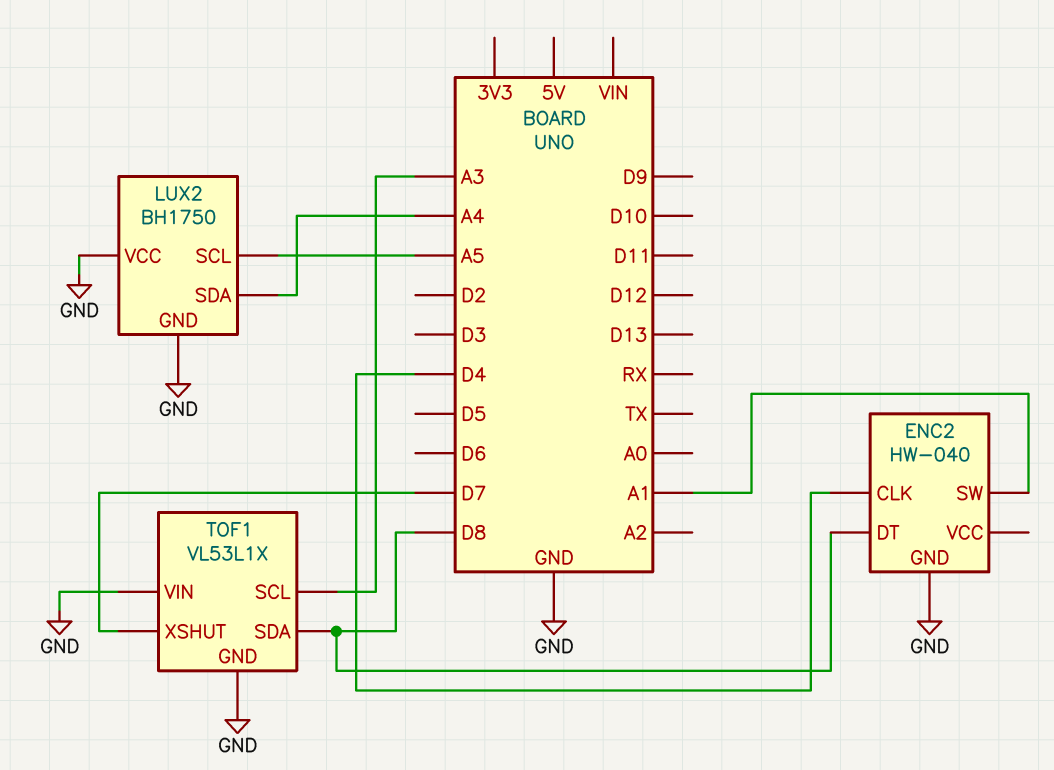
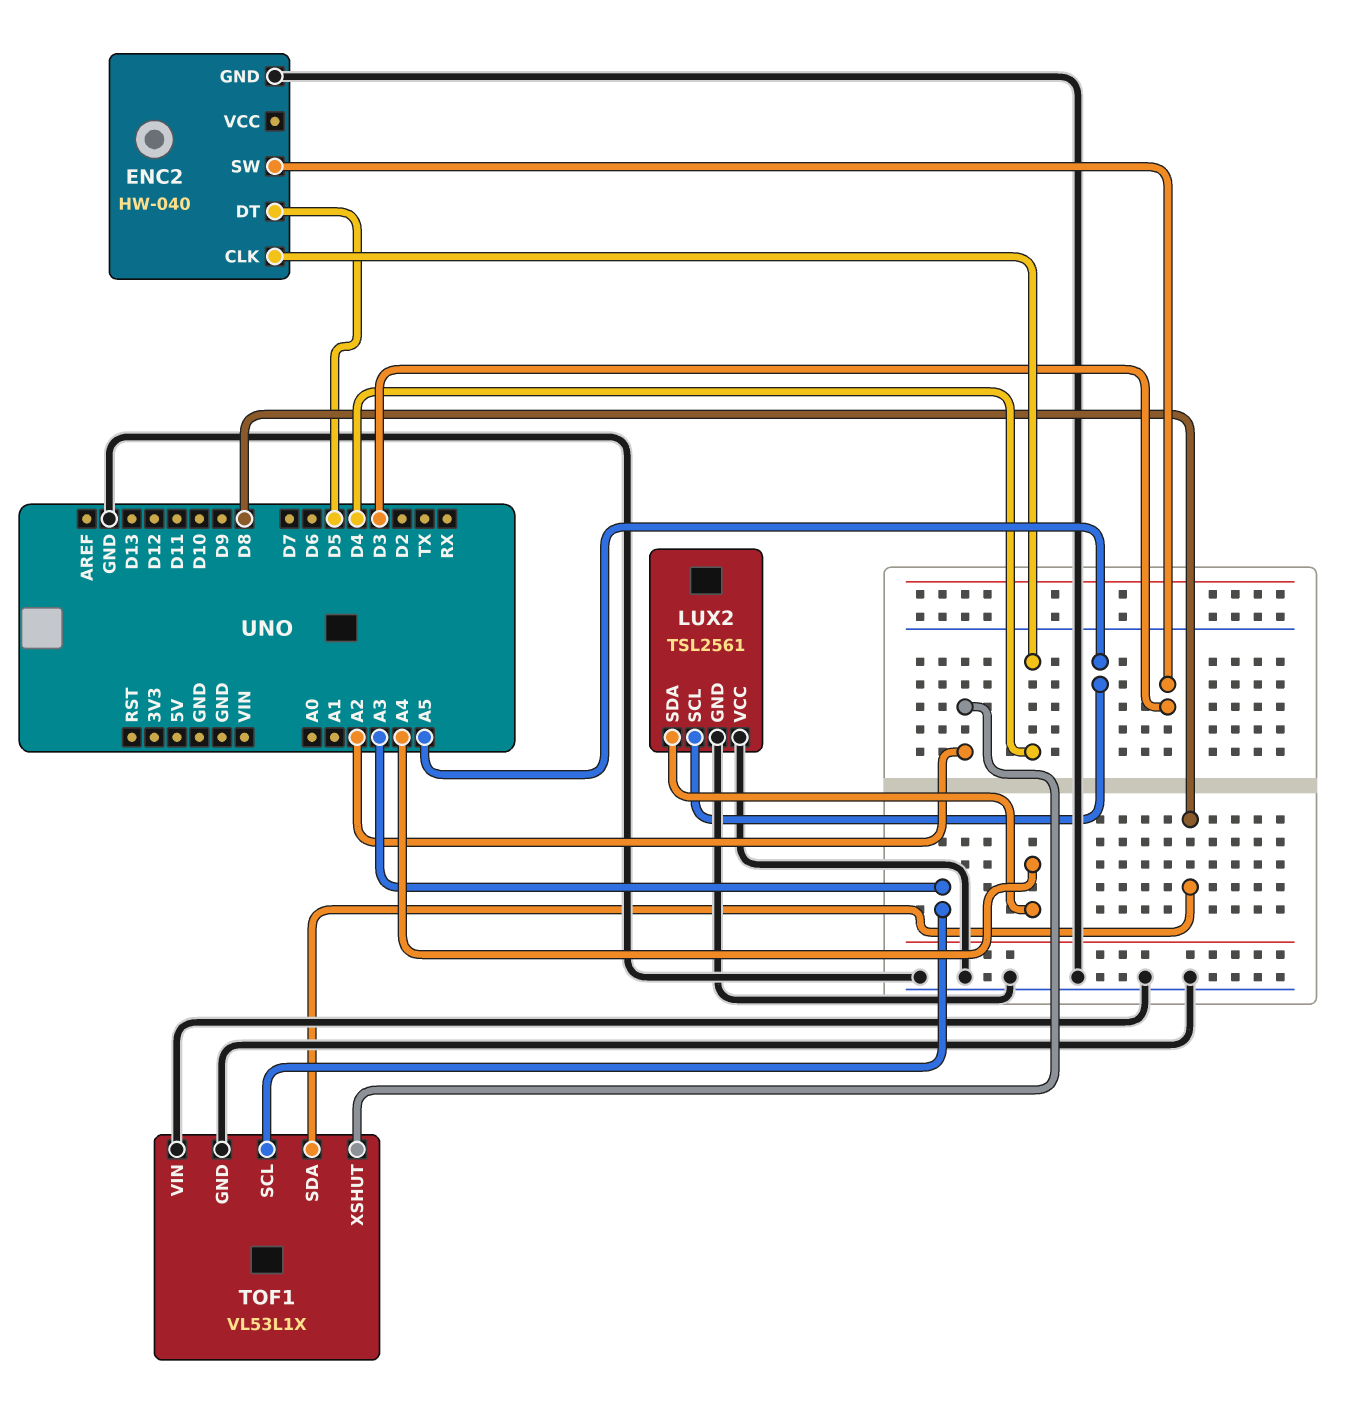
ENC2 pin DT: D8 -> D5
ENC2 pin SW: A1 -> D3
LUX2: BH1750 -> TSL2561
TOF1 pin XSHUT: D7 -> A2

